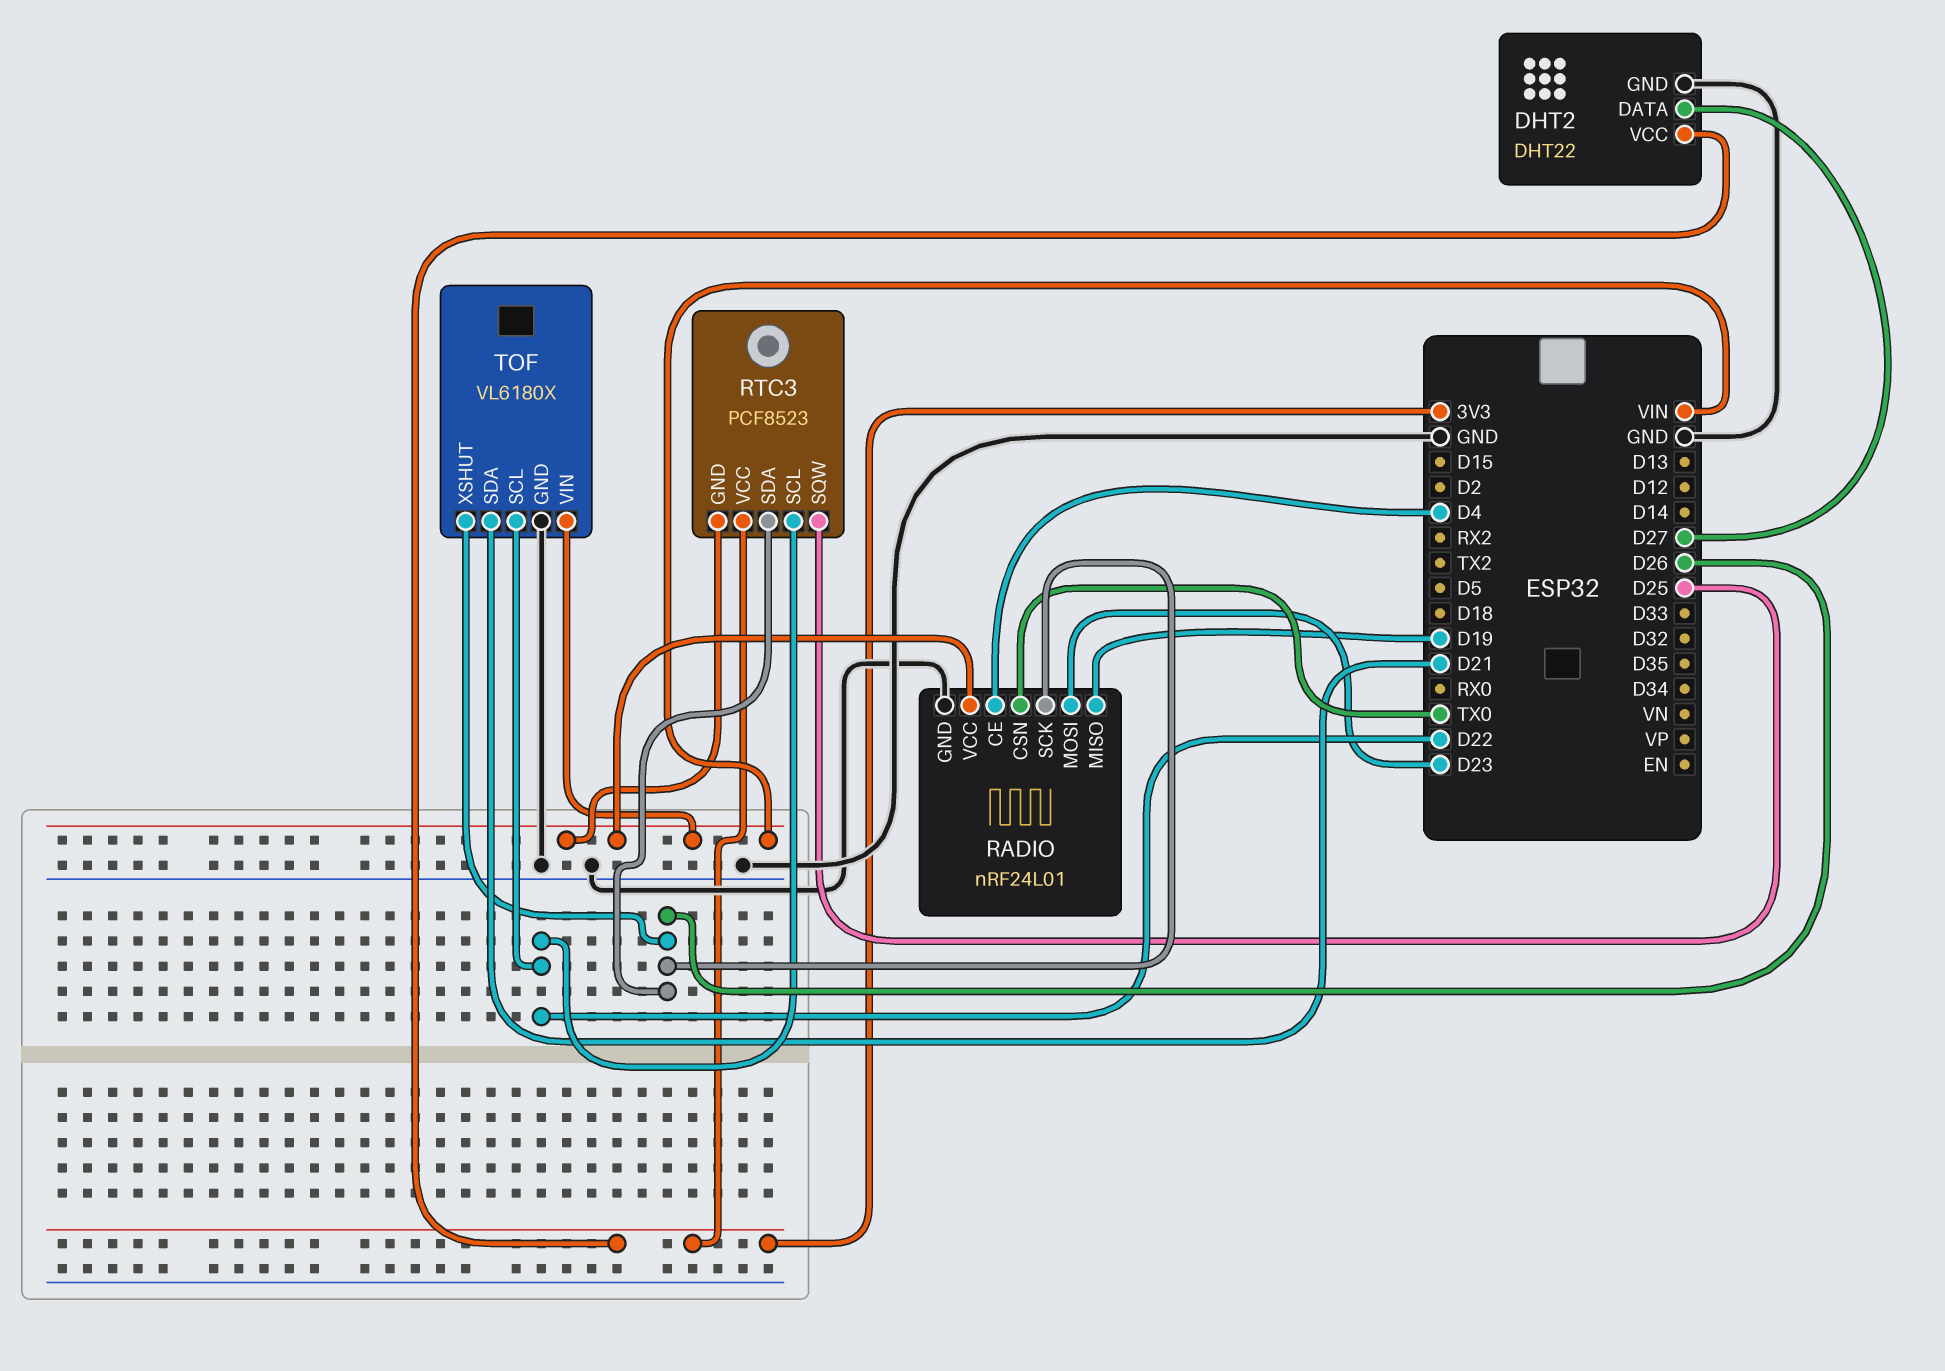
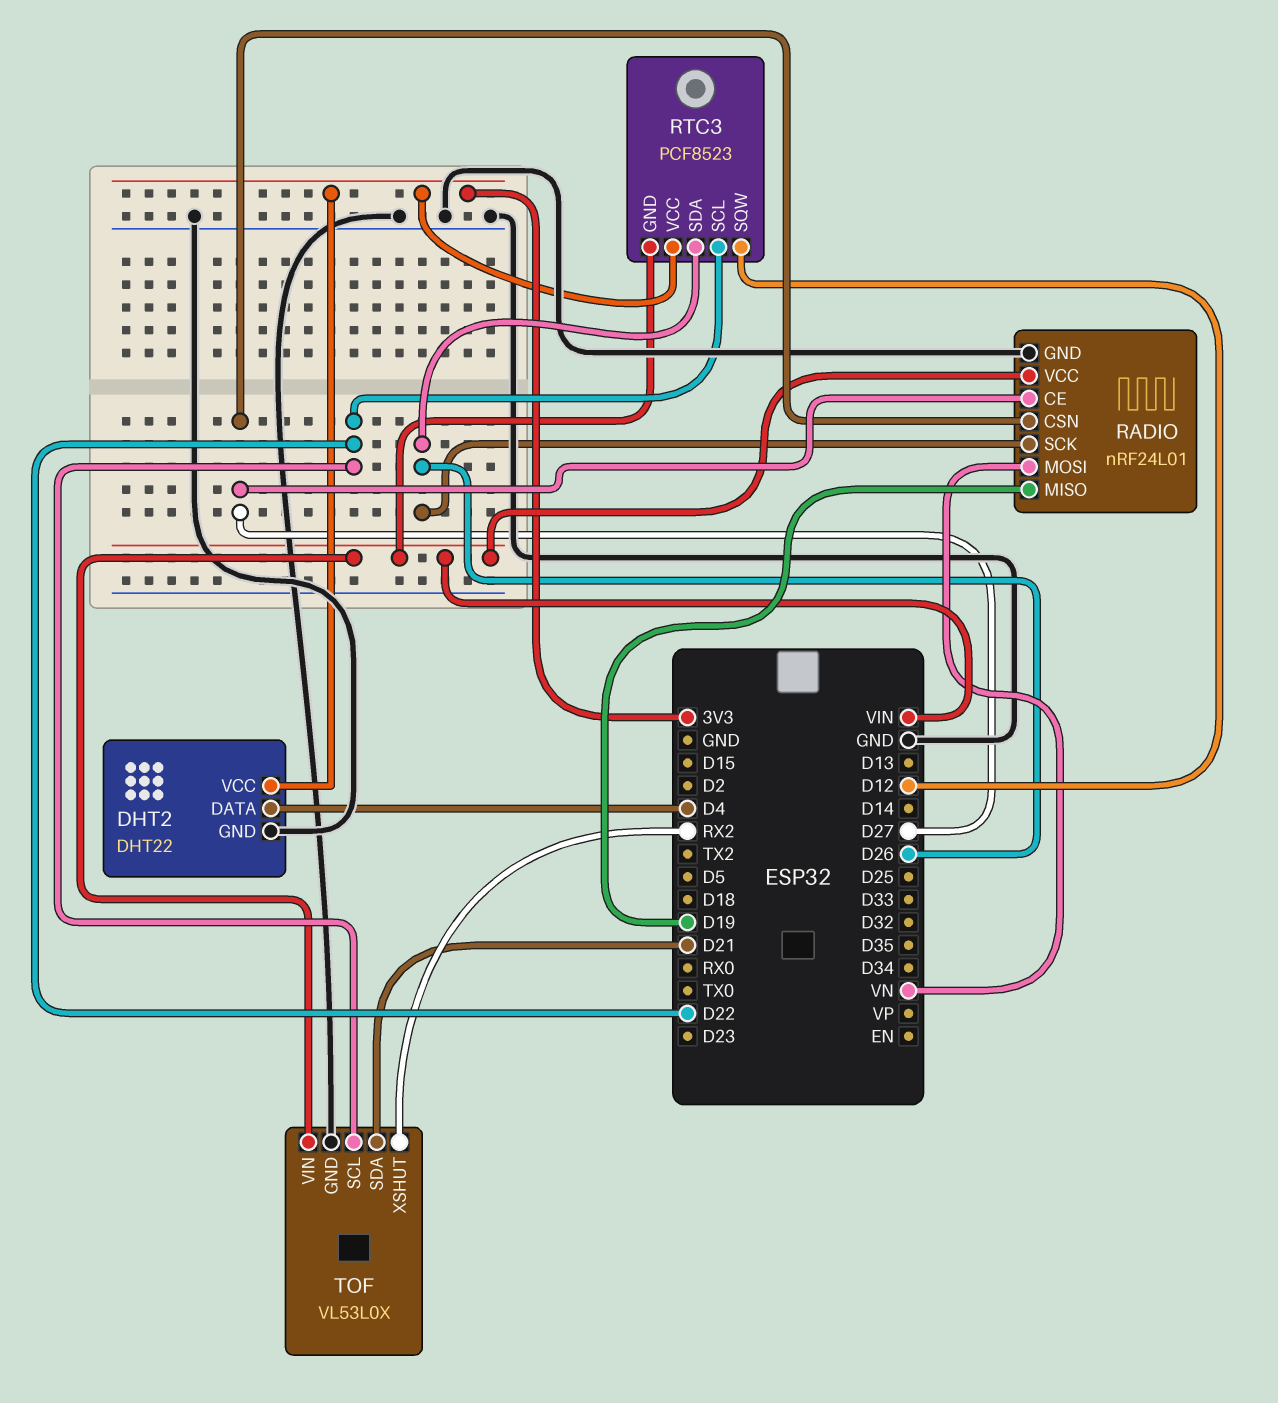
DHT2 pin DATA: D27 -> D4
RADIO pin CE: D4 -> D27
RADIO pin CSN: TX0 -> D27
RADIO pin MOSI: D23 -> VN
RTC3 pin SQW: D25 -> D12
TOF: VL6180X -> VL53L0X
TOF pin XSHUT: D26 -> RX2

